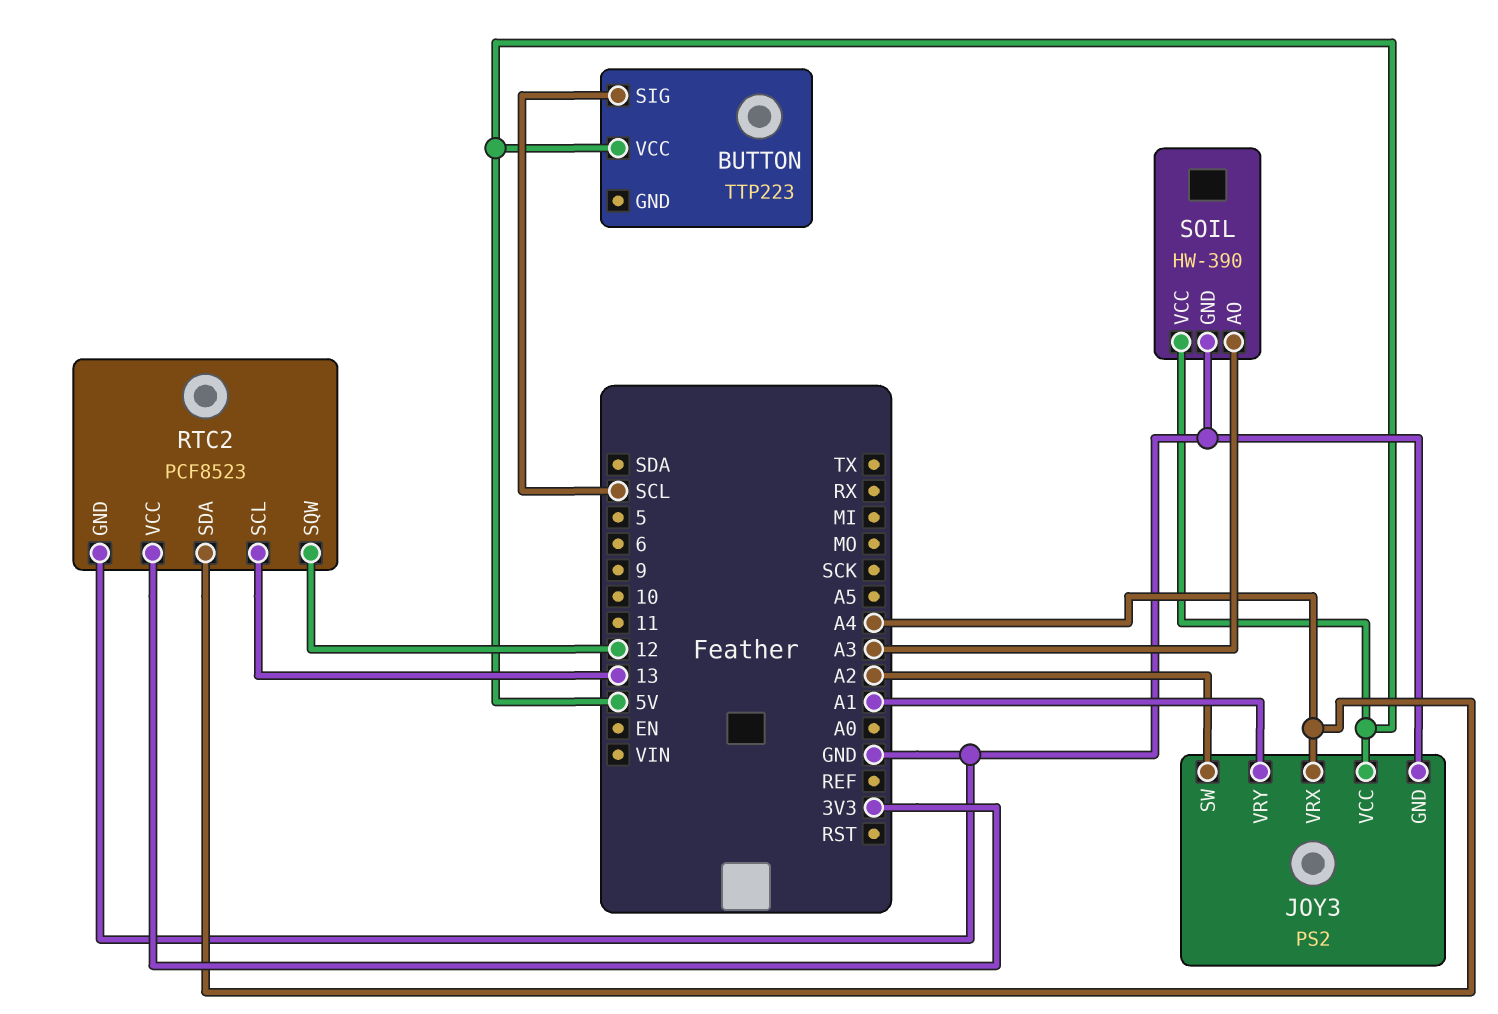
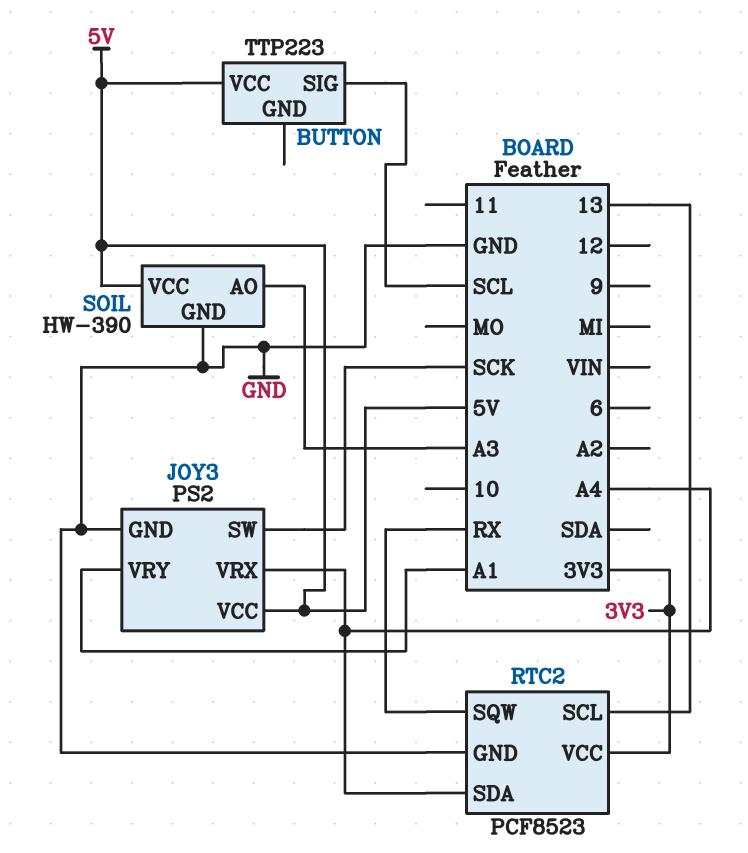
JOY3 pin SW: A2 -> SCK
RTC2 pin SQW: 12 -> RX

